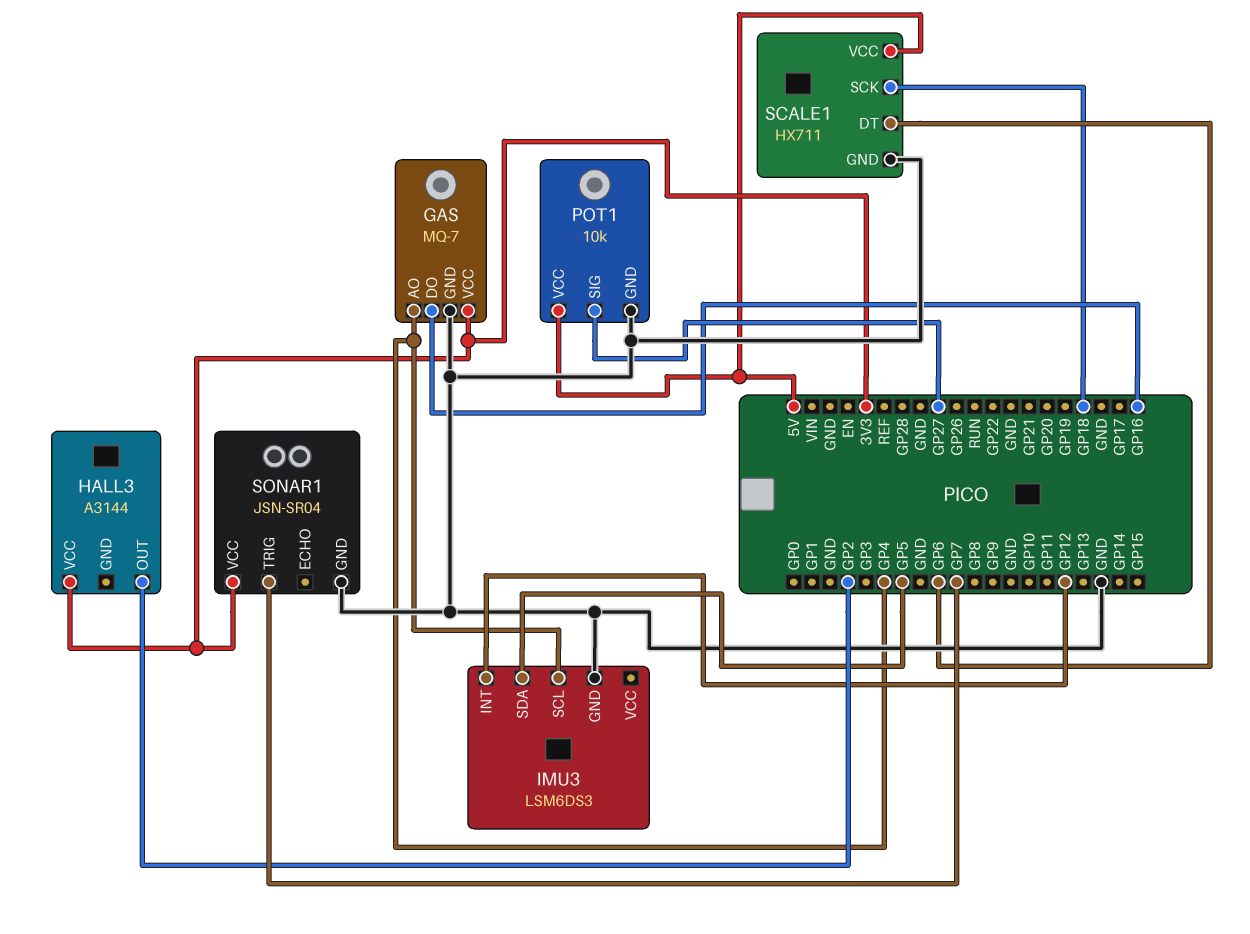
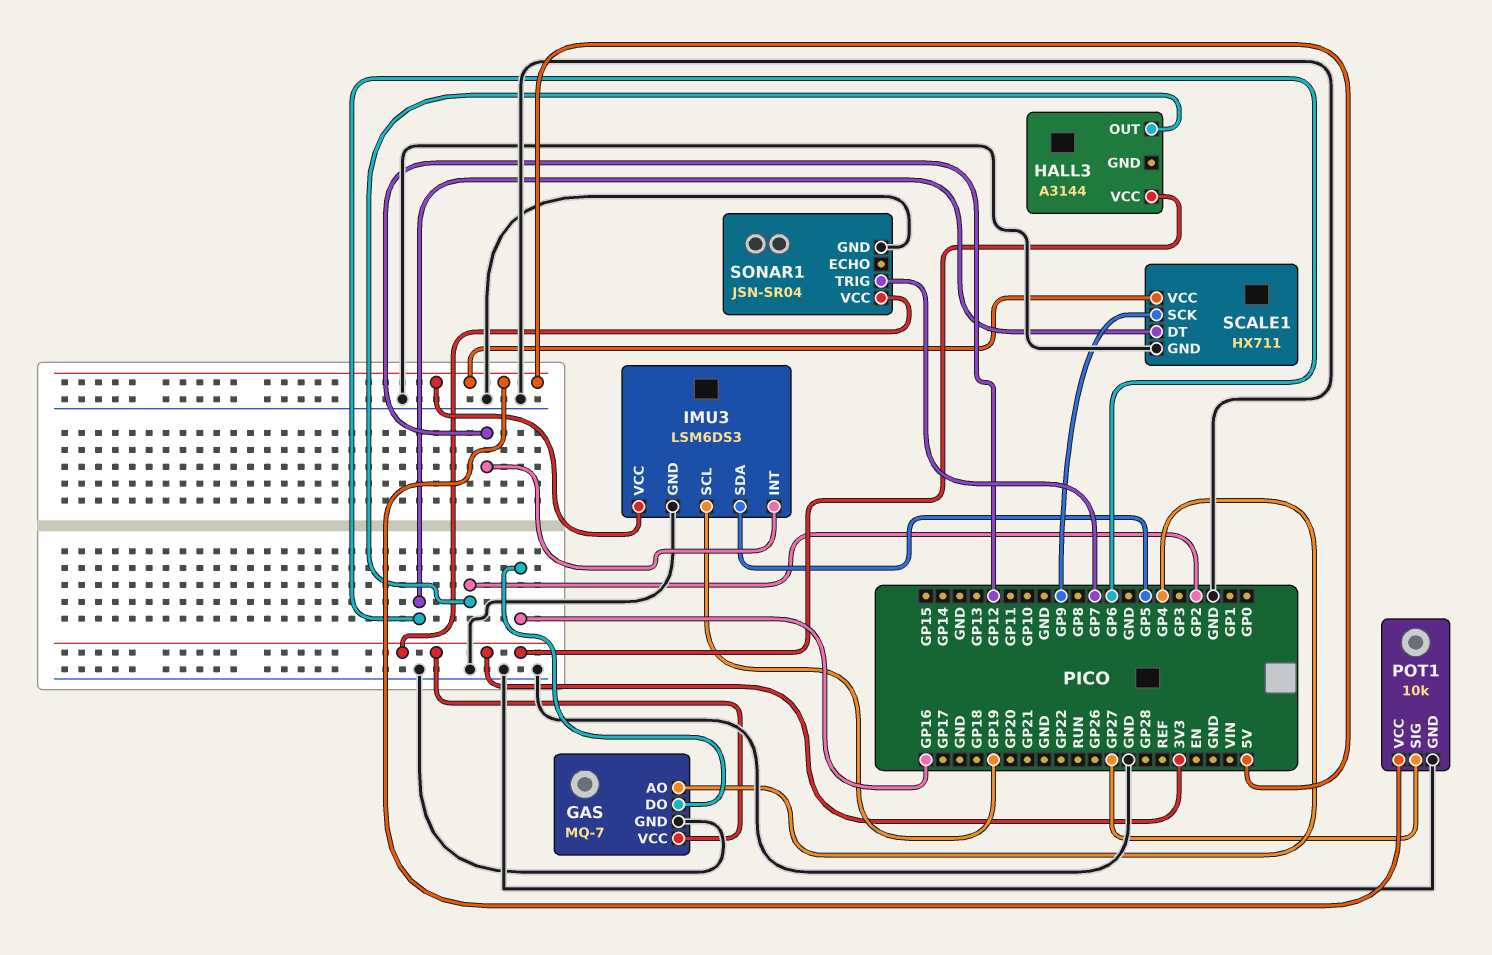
IMU3 pin SCL: GP4 -> GP19
IMU3 pin VCC: none -> 5V
SCALE1 pin SCK: GP18 -> GP9

